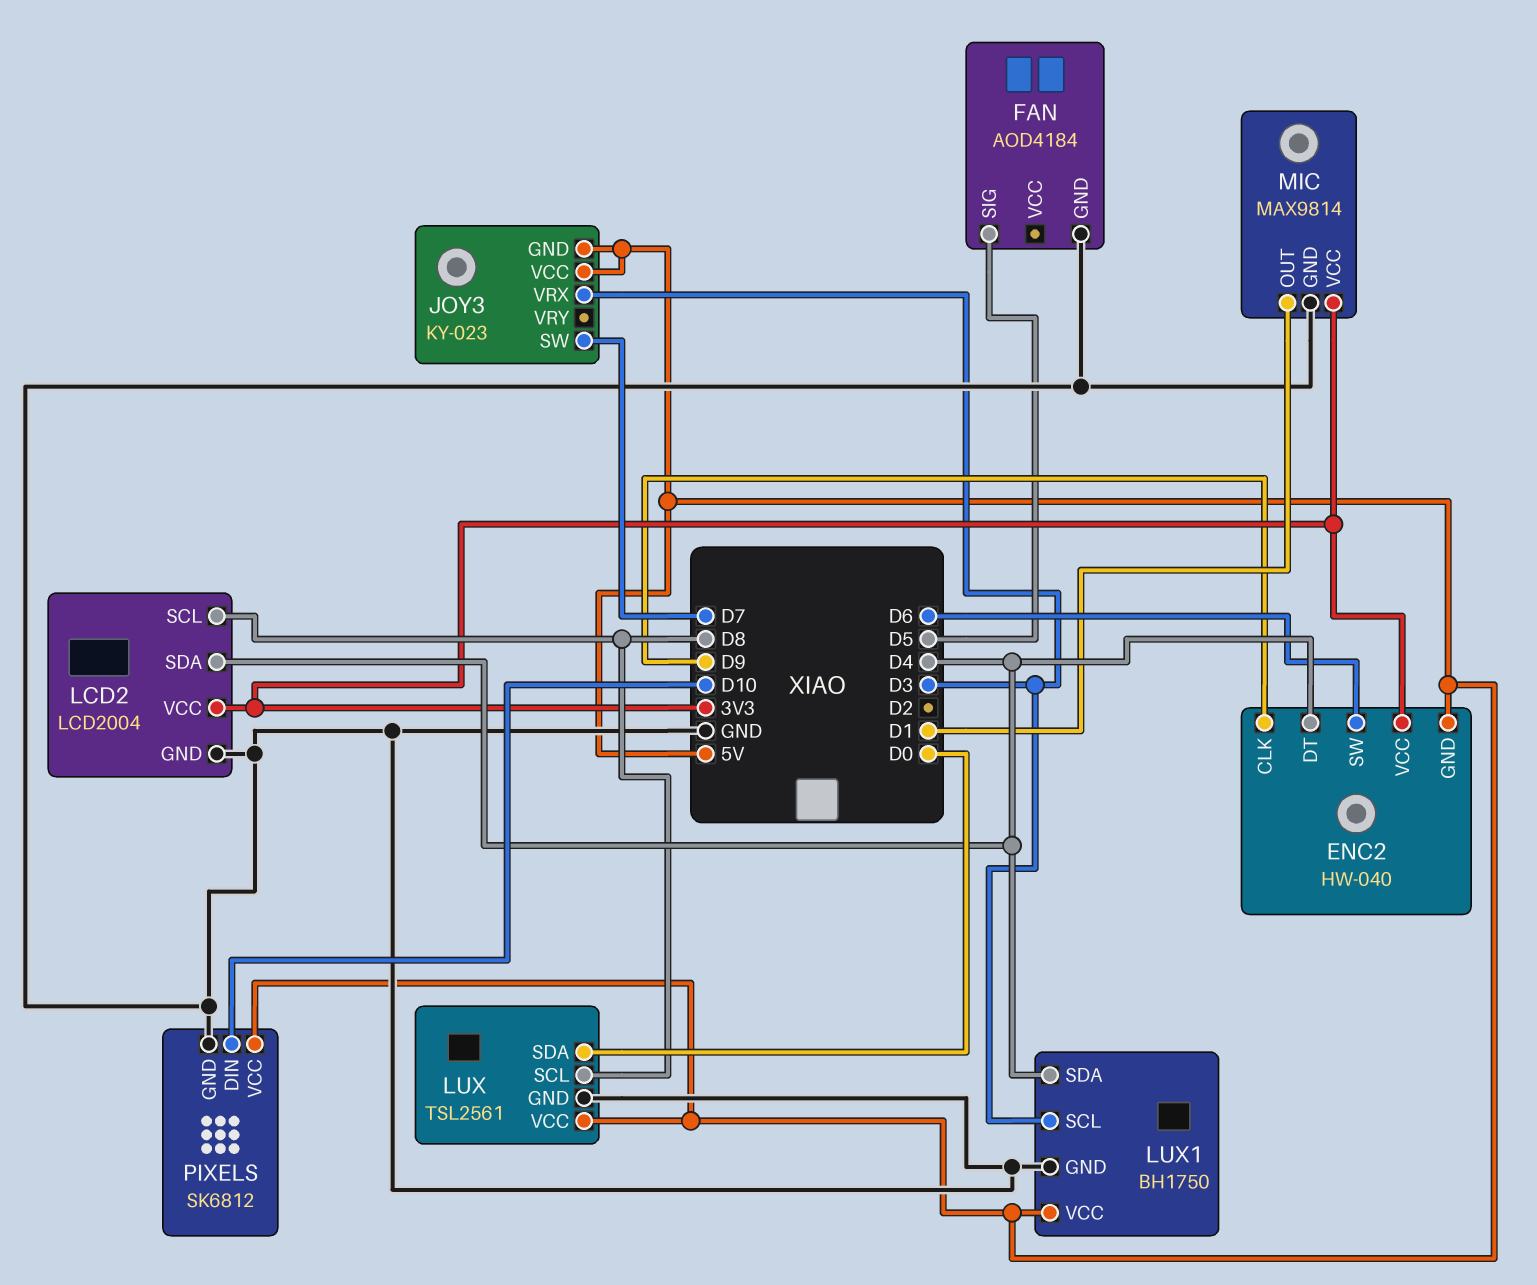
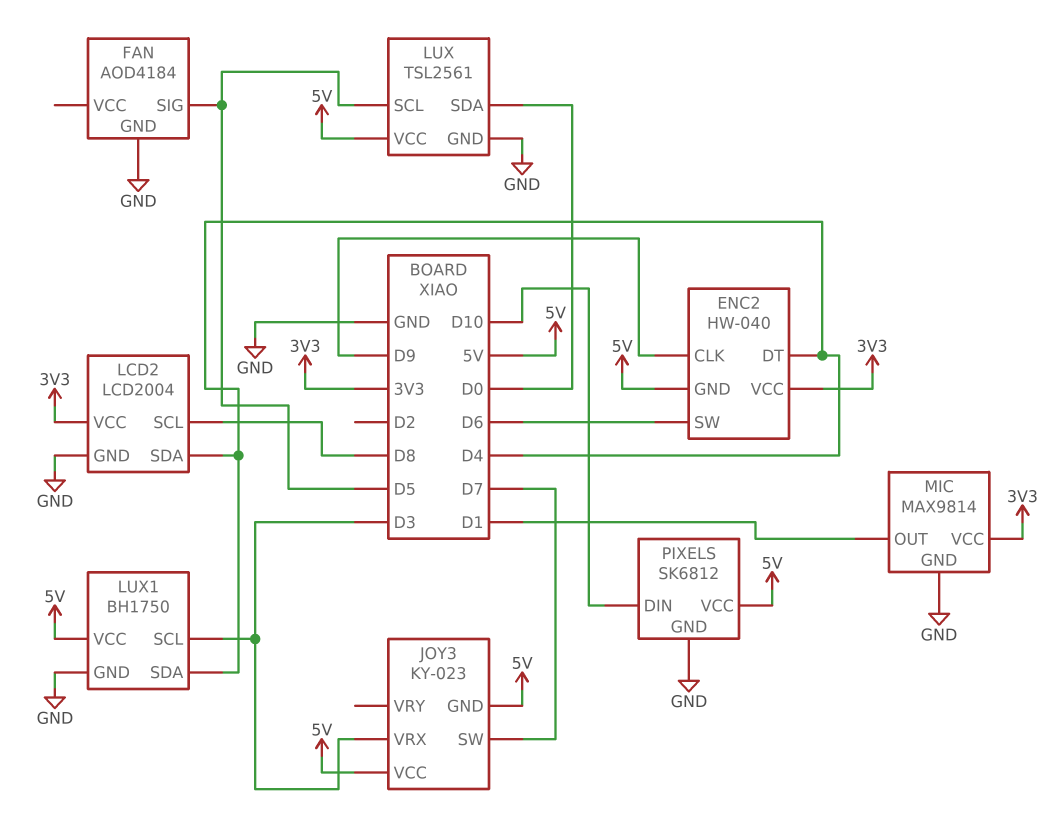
LUX pin SCL: D8 -> D5

